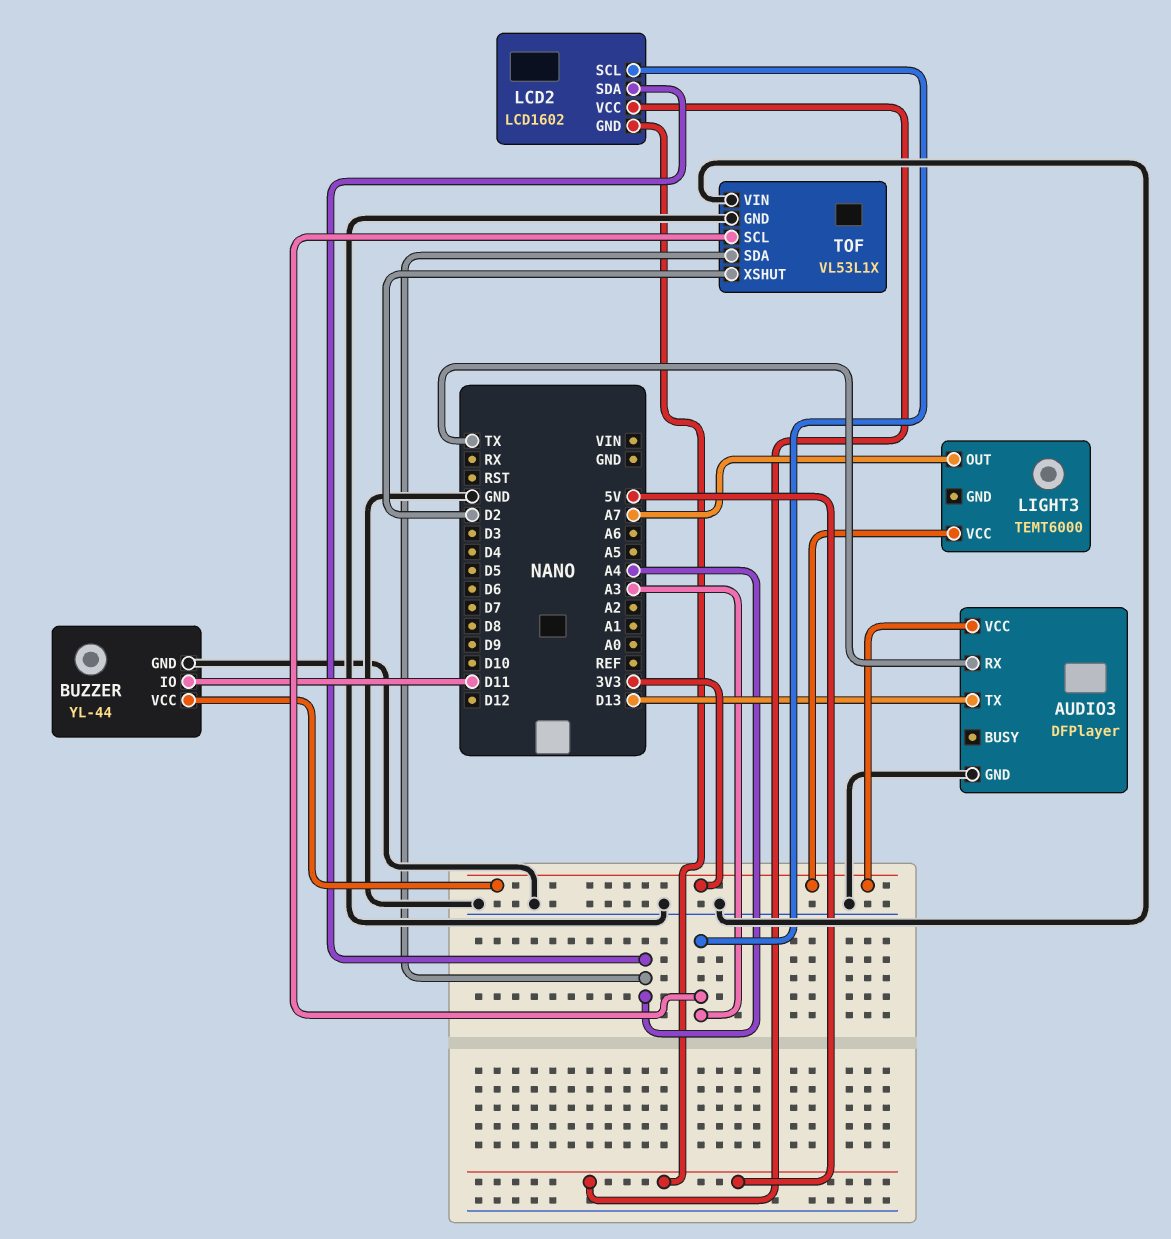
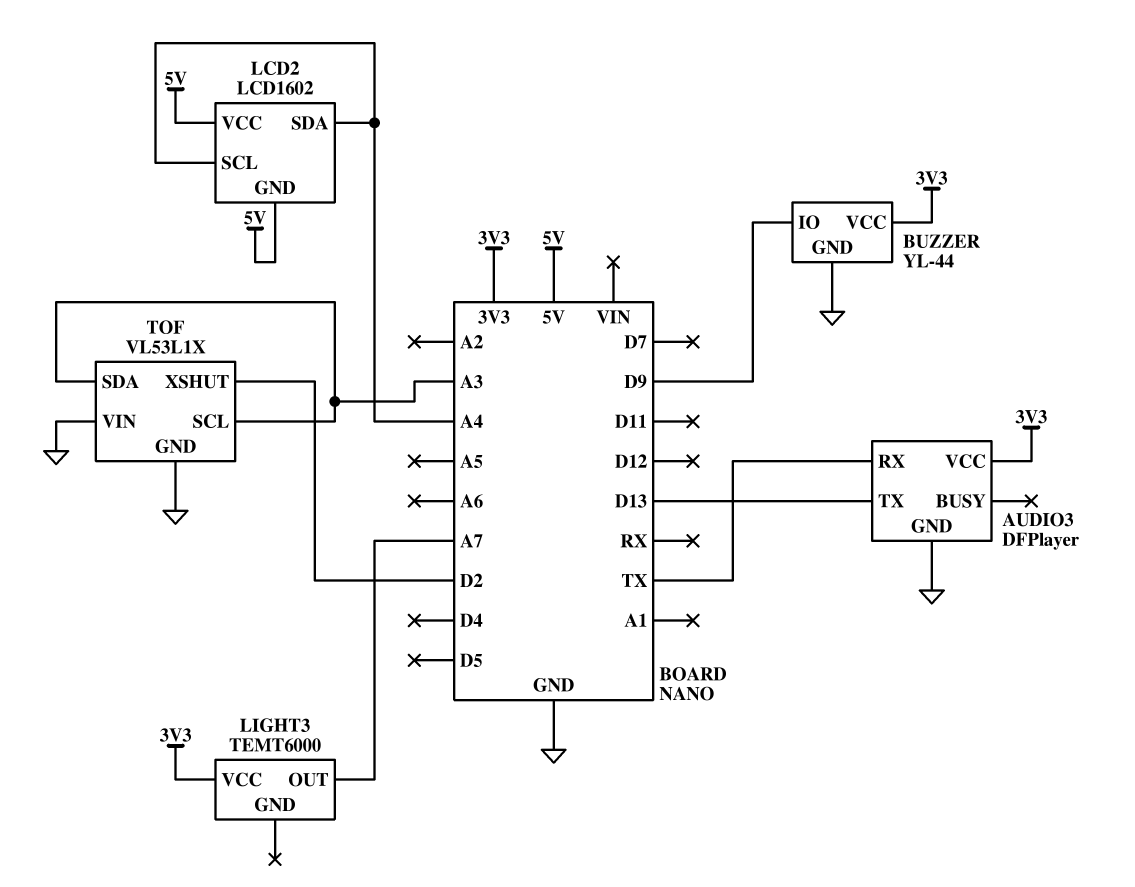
BUZZER pin IO: D11 -> D9
LCD2 pin SCL: A3 -> A4
TOF pin SDA: A4 -> A3

